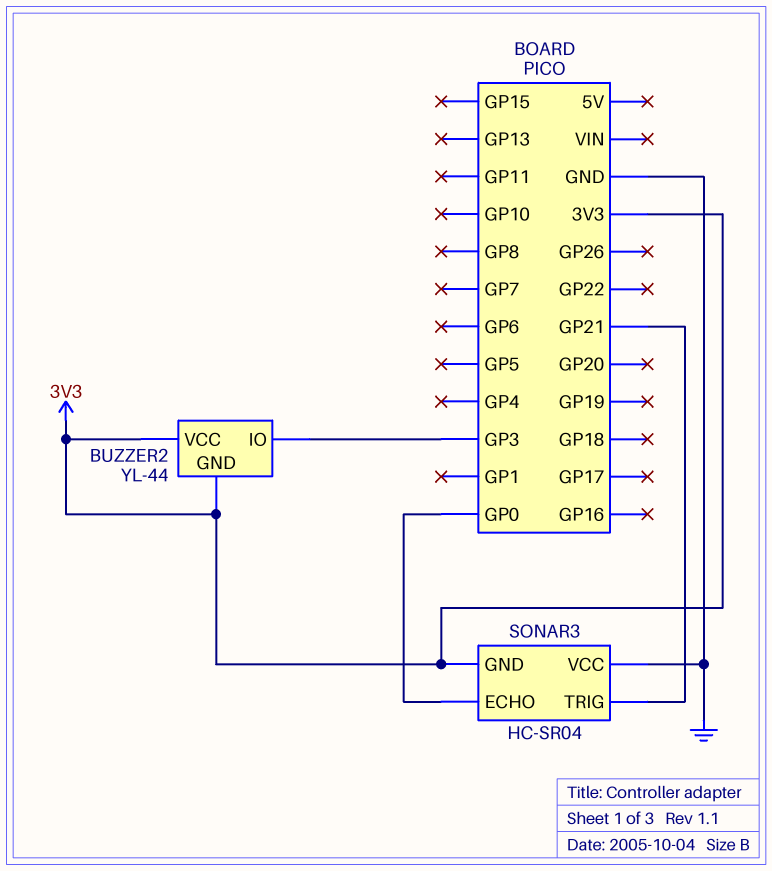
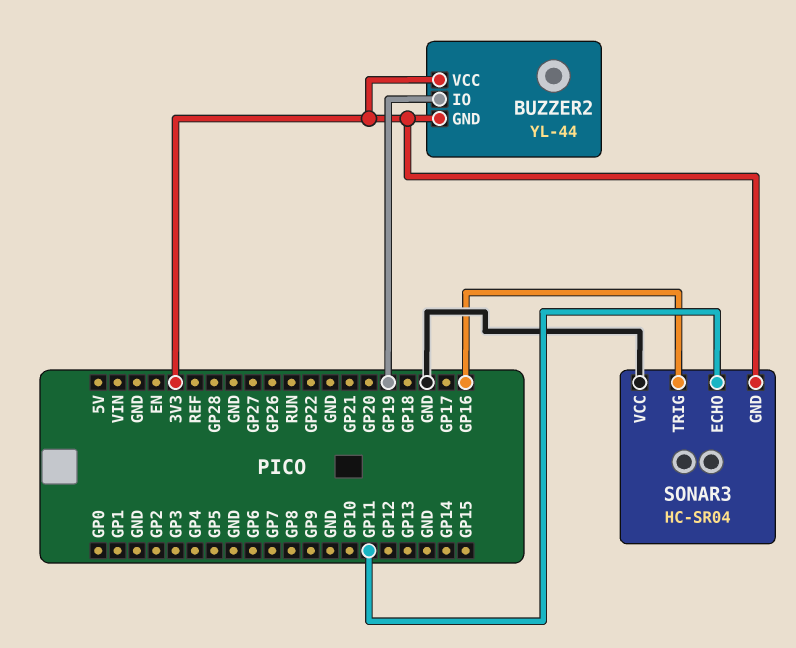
BUZZER2 pin IO: GP3 -> GP19
SONAR3 pin ECHO: GP0 -> GP11
SONAR3 pin TRIG: GP21 -> GP16

